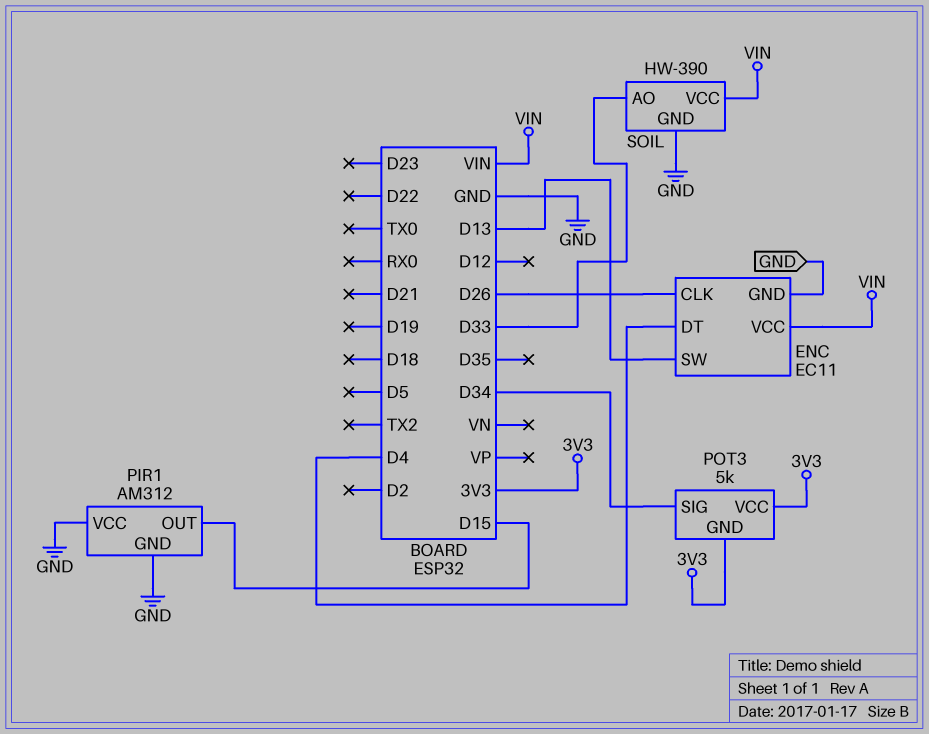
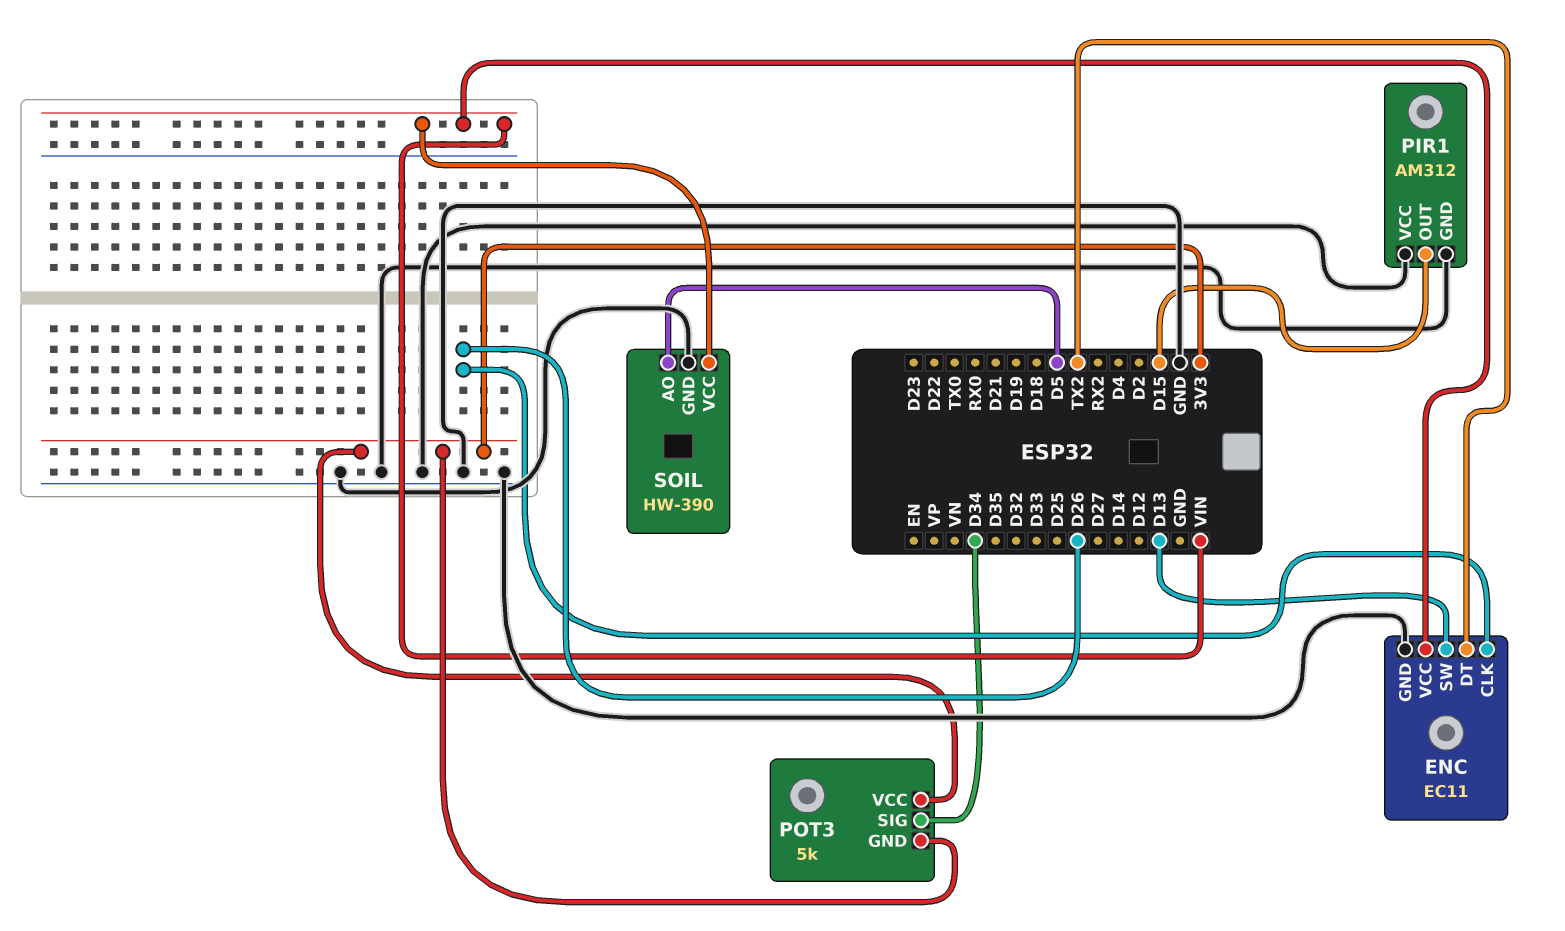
ENC pin DT: D4 -> TX2
SOIL pin AO: D33 -> D5

